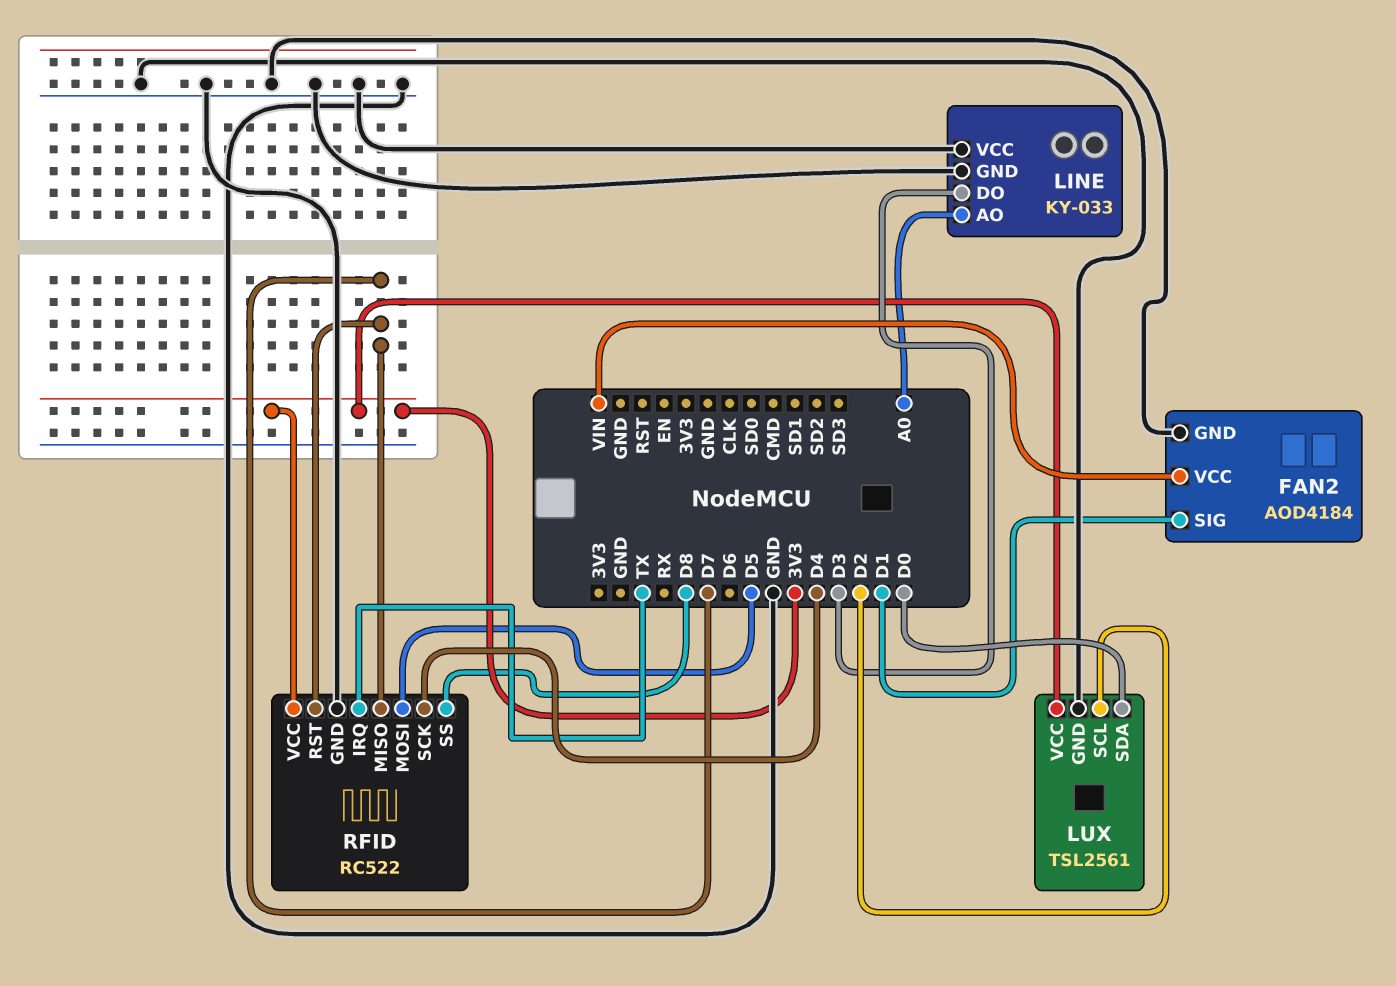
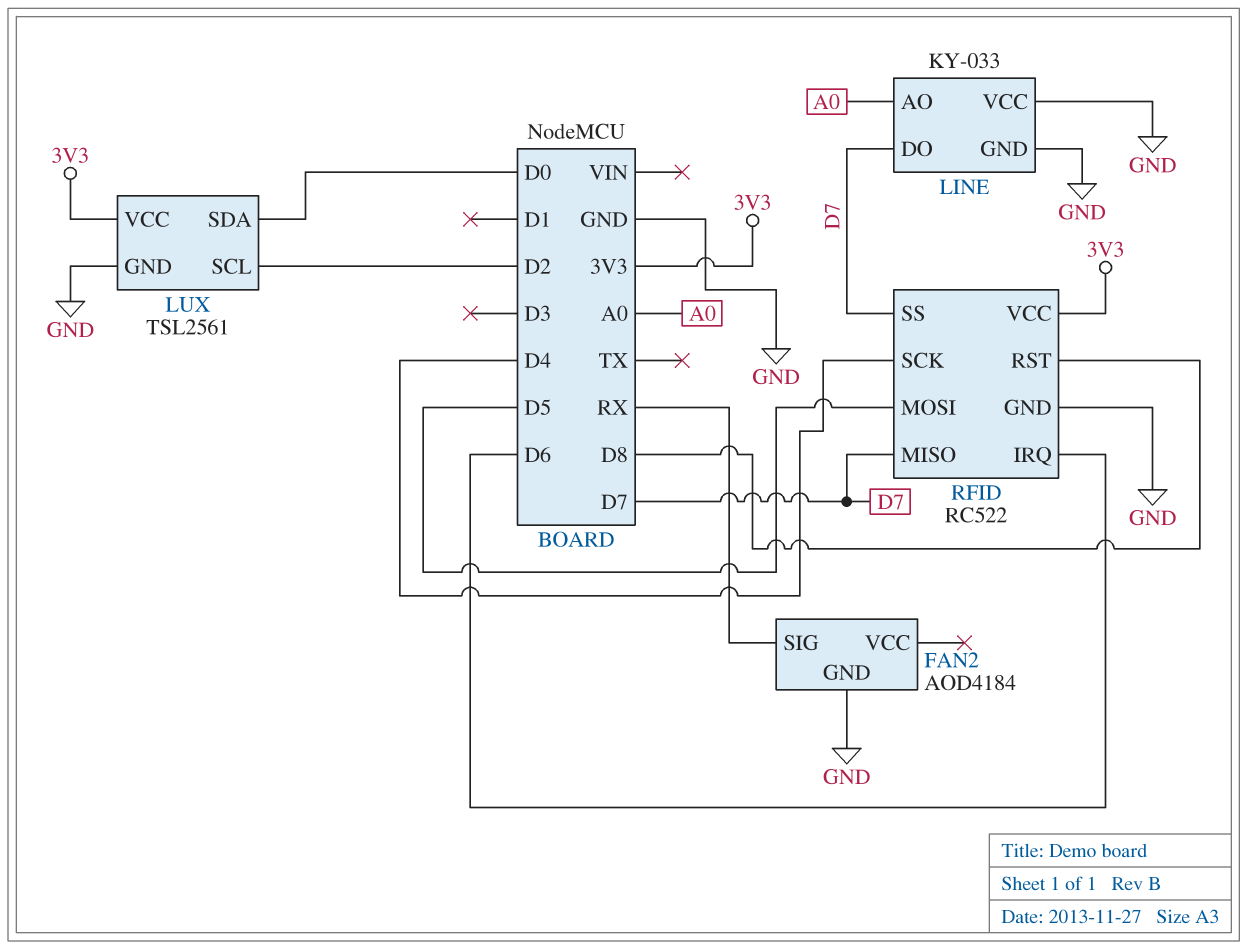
FAN2 pin SIG: D1 -> RX
FAN2 pin VCC: VIN -> none
LINE pin DO: D3 -> D7
RFID pin IRQ: TX -> D6
RFID pin RST: D7 -> D8
RFID pin SS: D8 -> D7

